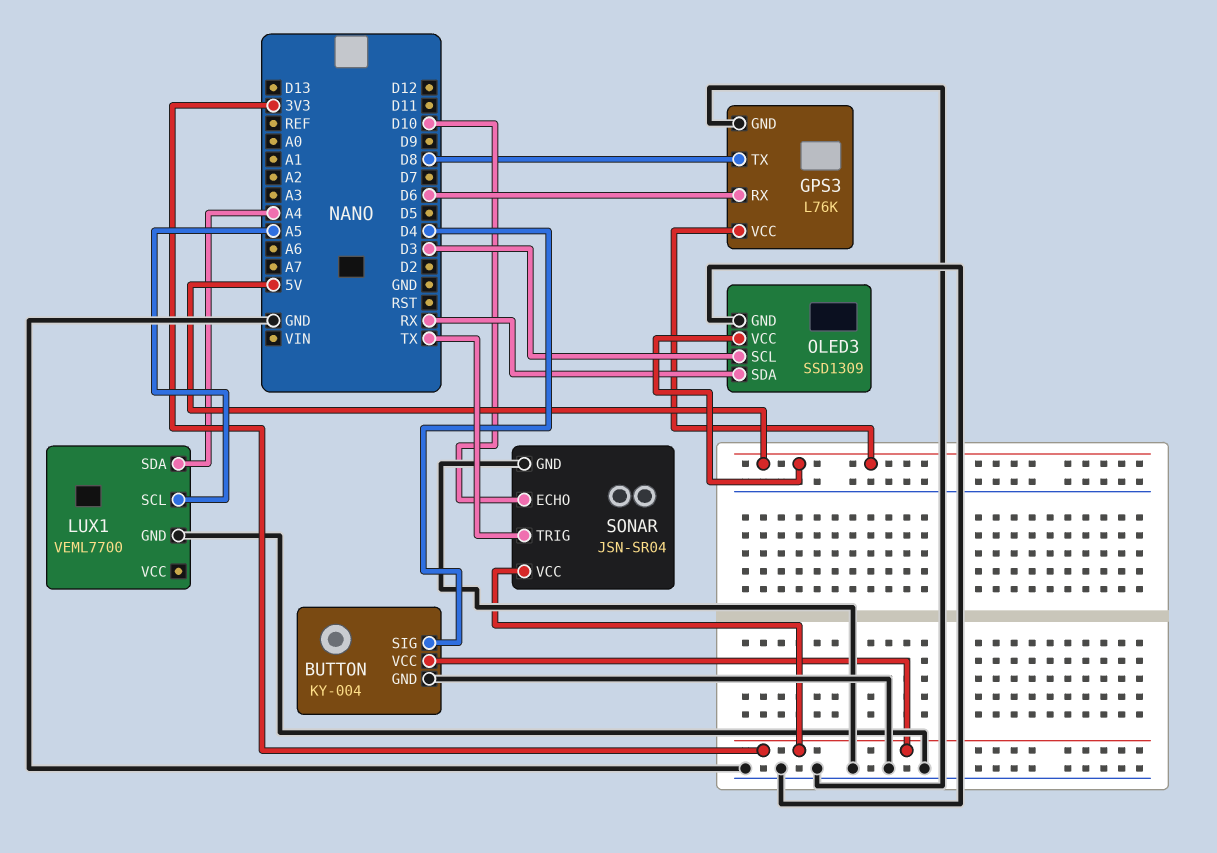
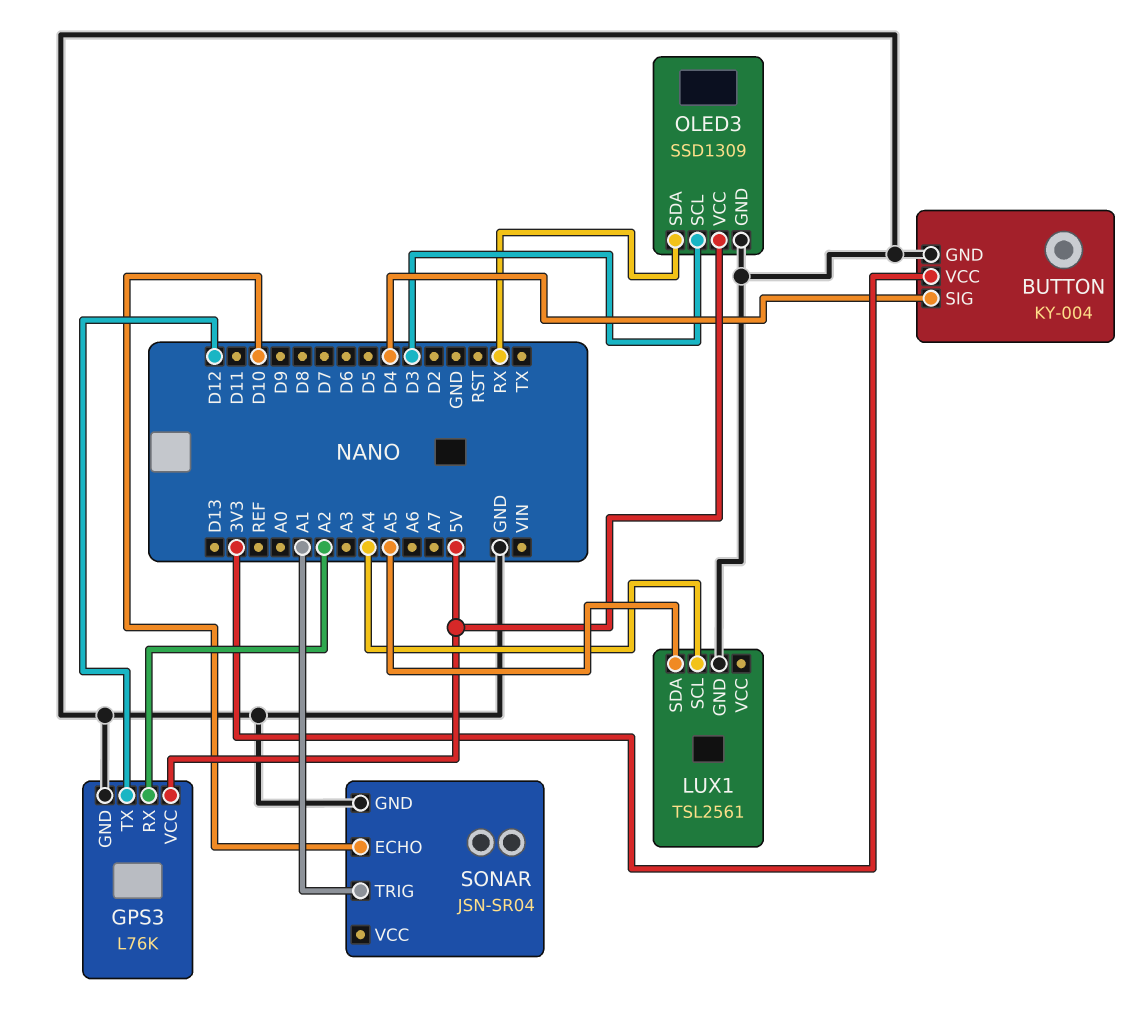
GPS3 pin RX: D6 -> A2
GPS3 pin TX: D8 -> D12
LUX1: VEML7700 -> TSL2561
LUX1 pin SCL: A5 -> A4
LUX1 pin SDA: A4 -> A5
SONAR pin TRIG: TX -> A1
SONAR pin VCC: 3V3 -> none

